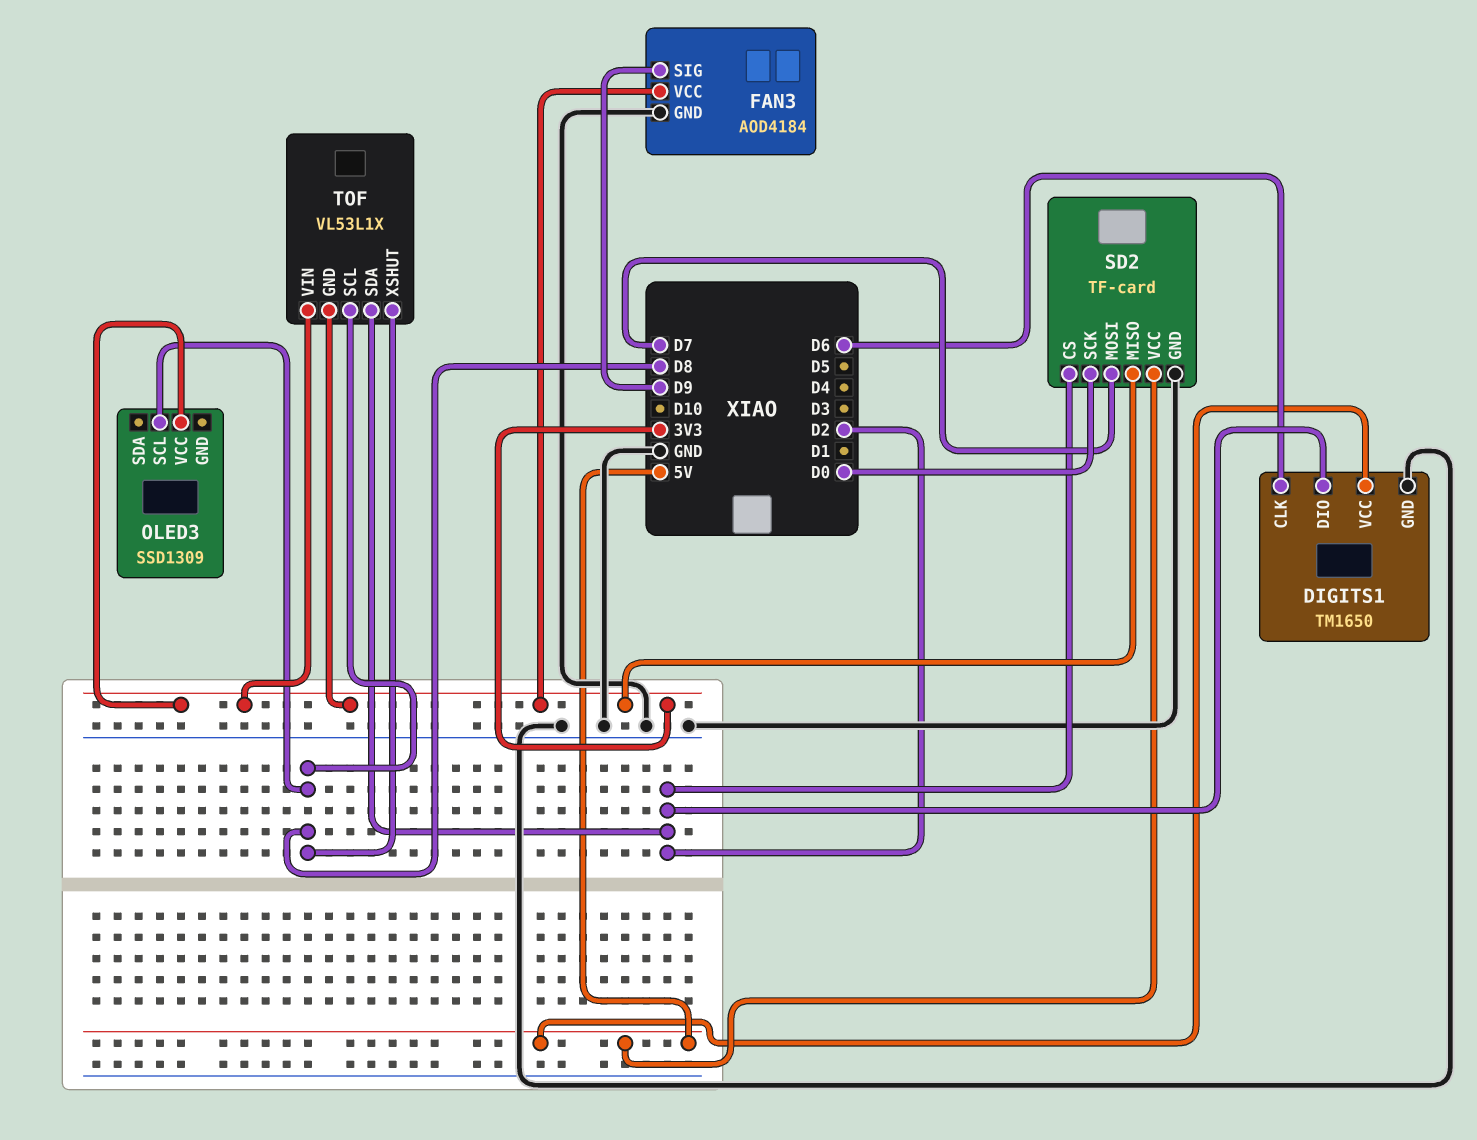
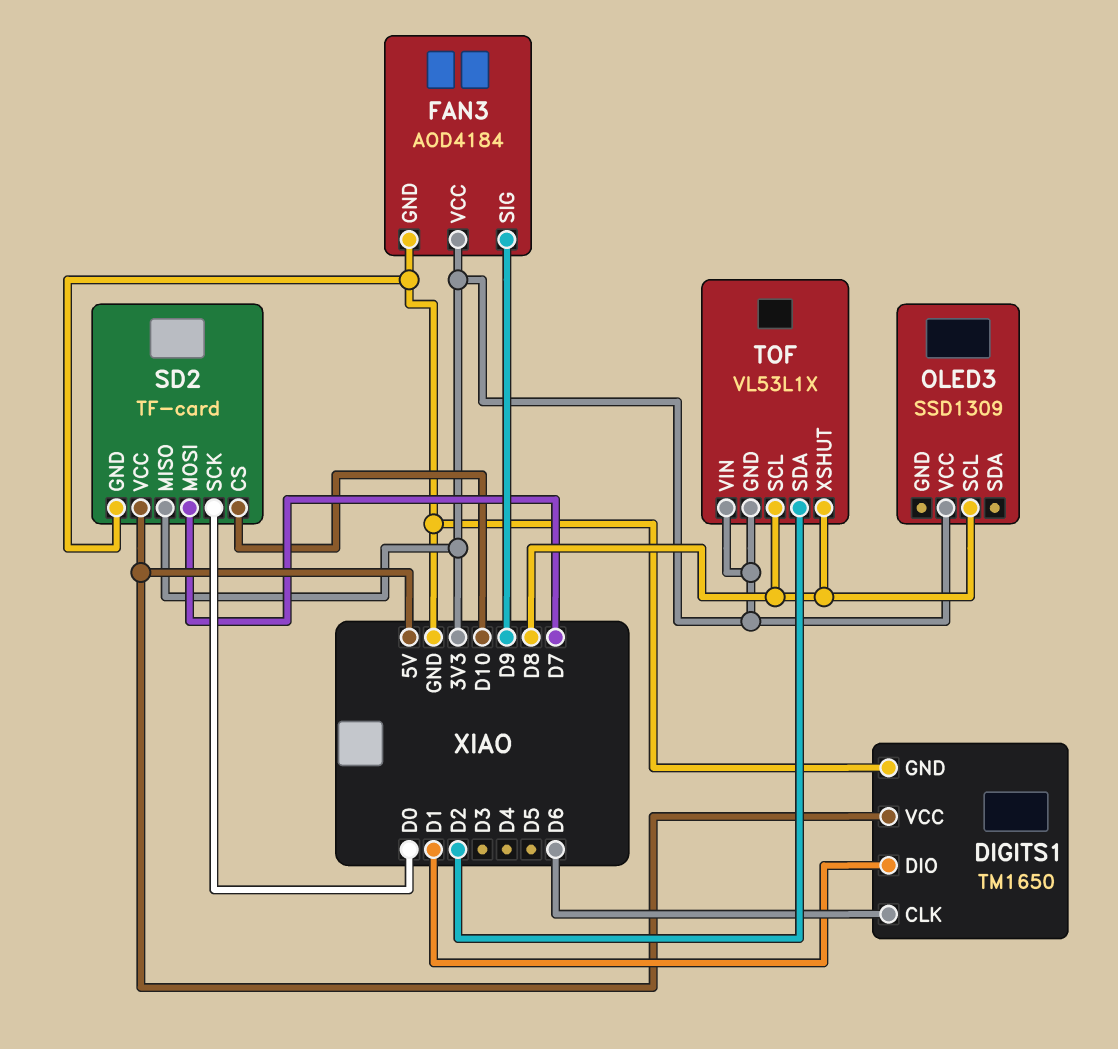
DIGITS1 pin DIO: D2 -> D1
SD2 pin CS: D2 -> D10

